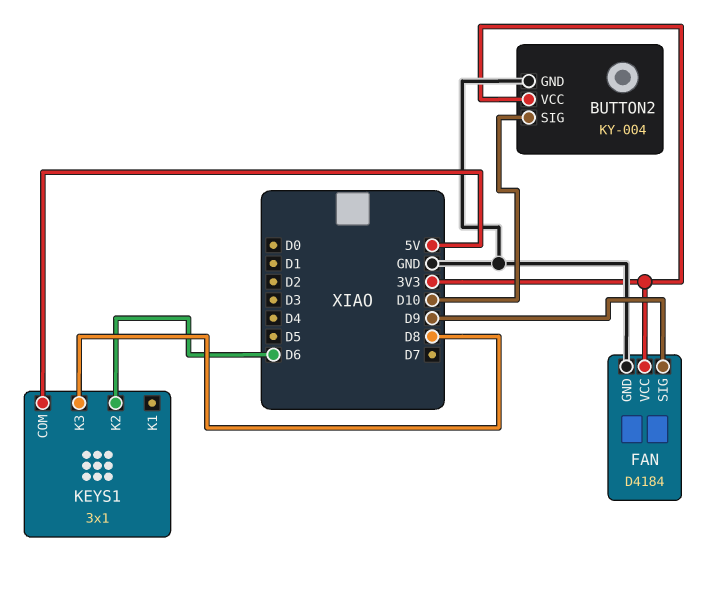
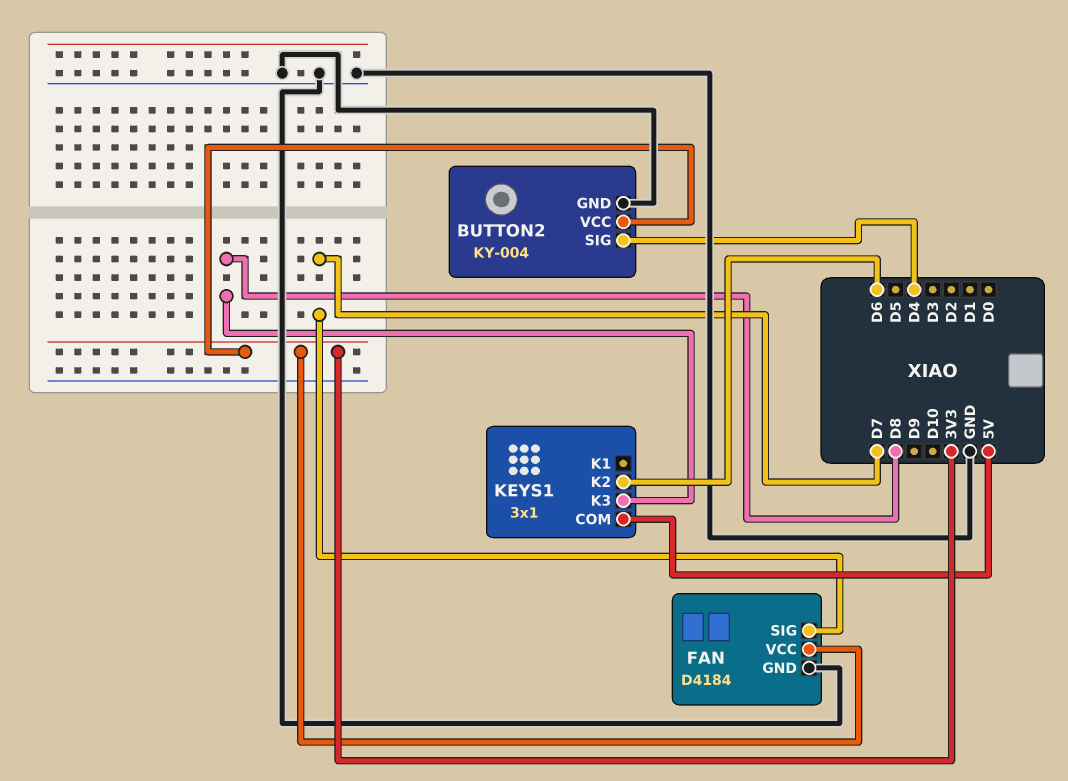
BUTTON2 pin SIG: D10 -> D4
FAN pin SIG: D9 -> D7

